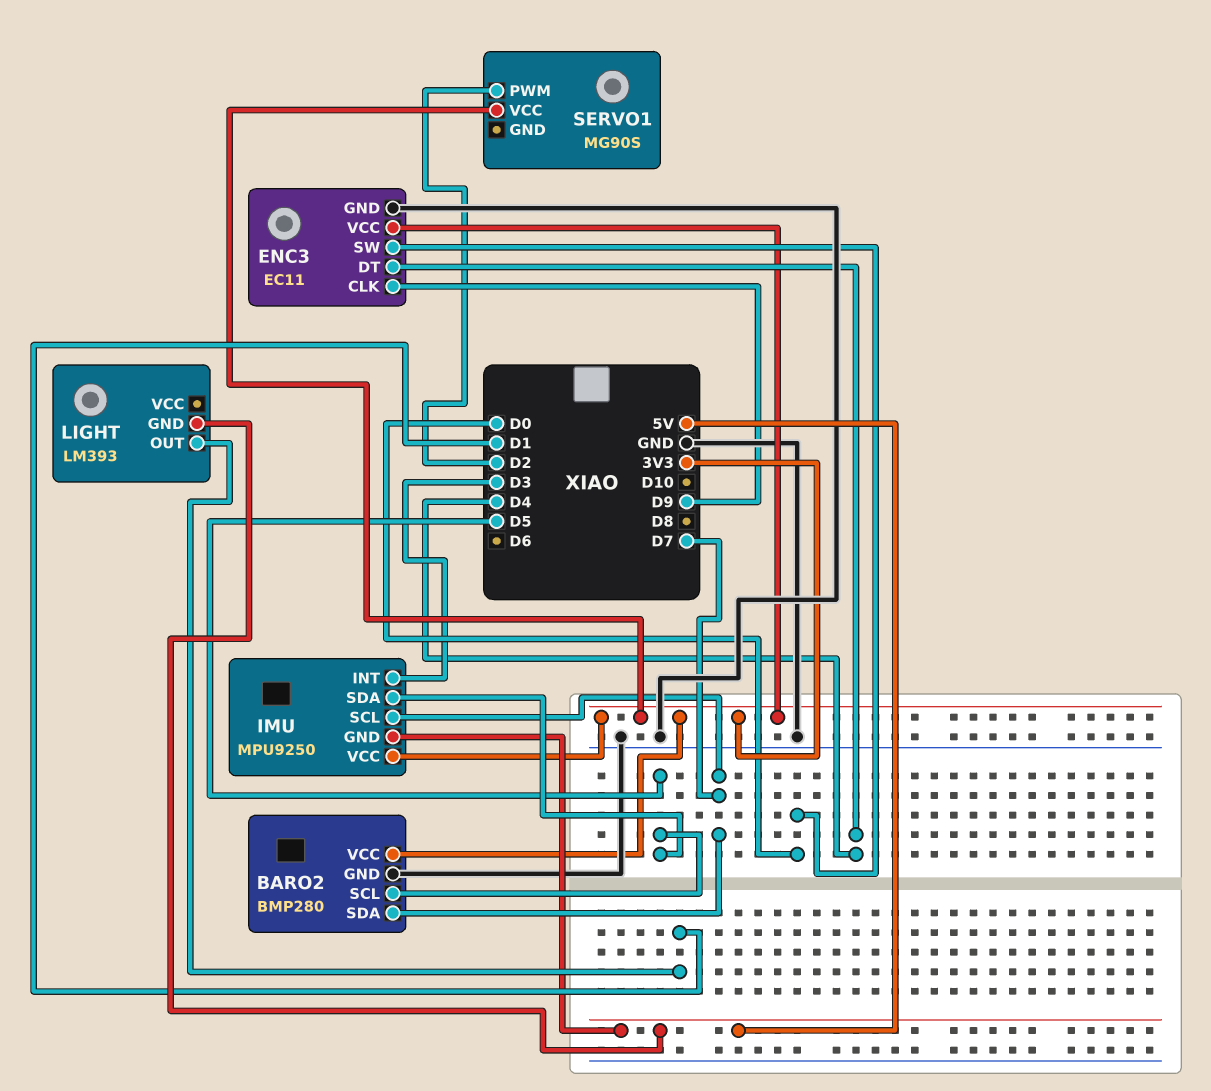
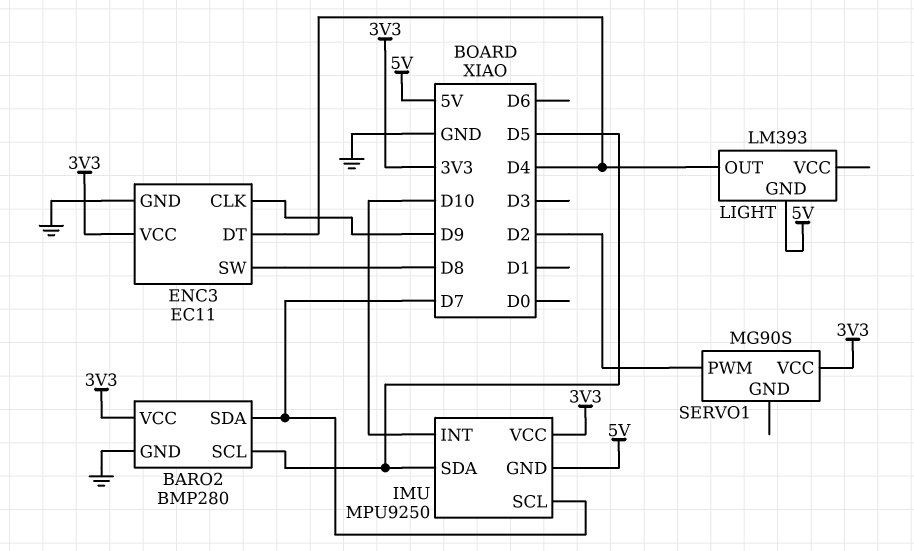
ENC3 pin SW: D0 -> D8
IMU pin INT: D3 -> D10
LIGHT pin OUT: D1 -> D4

